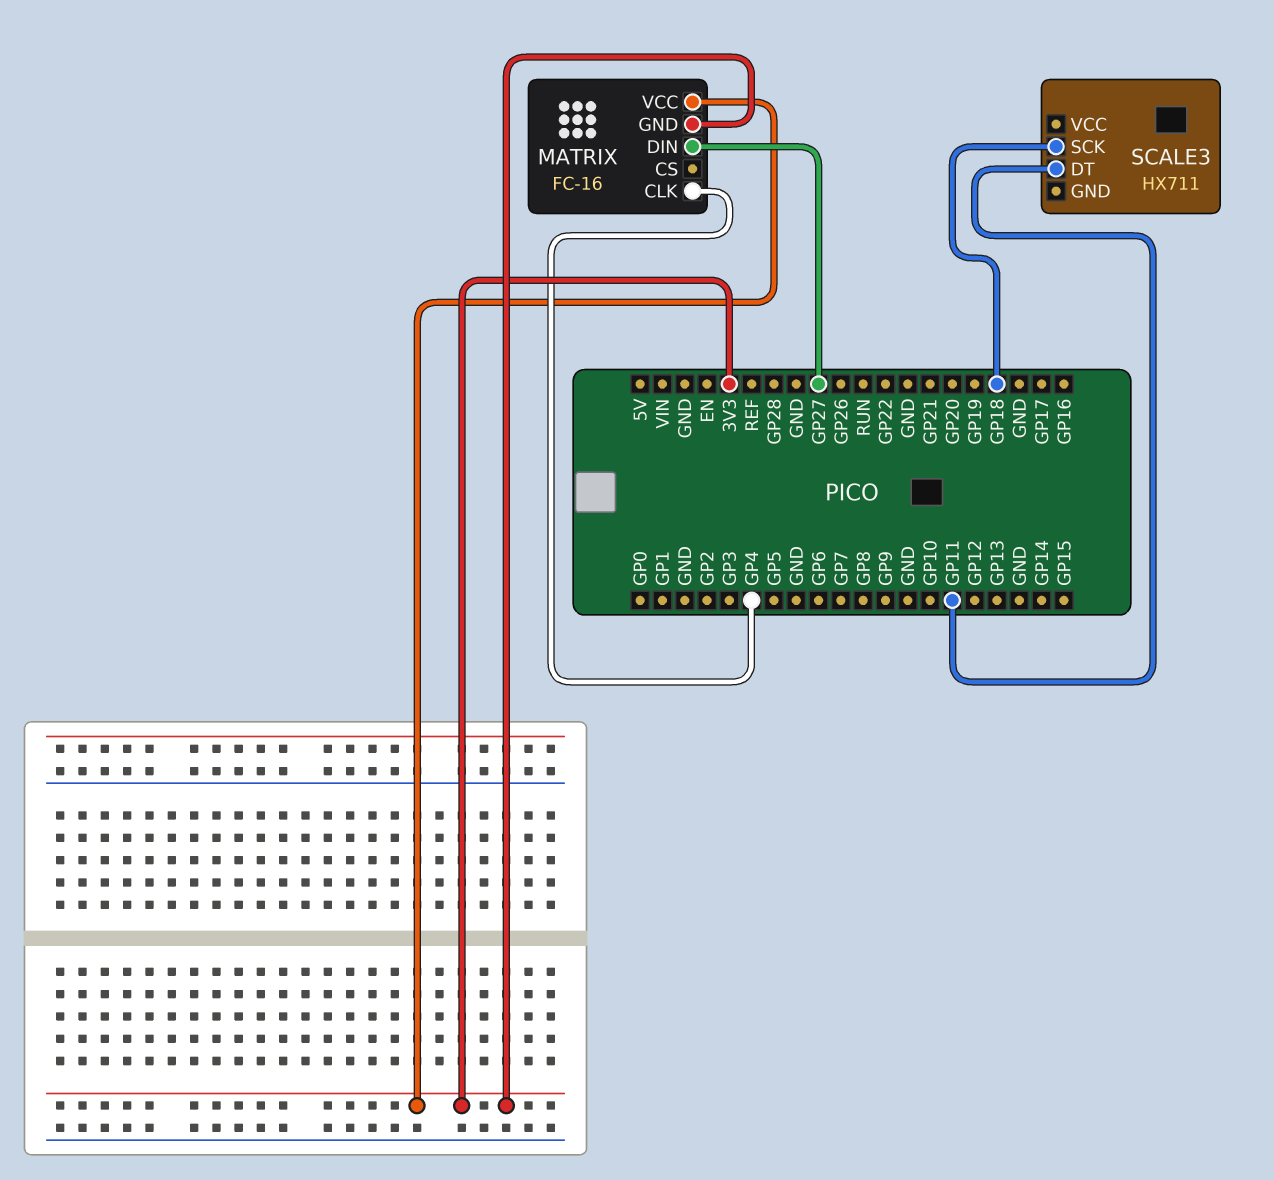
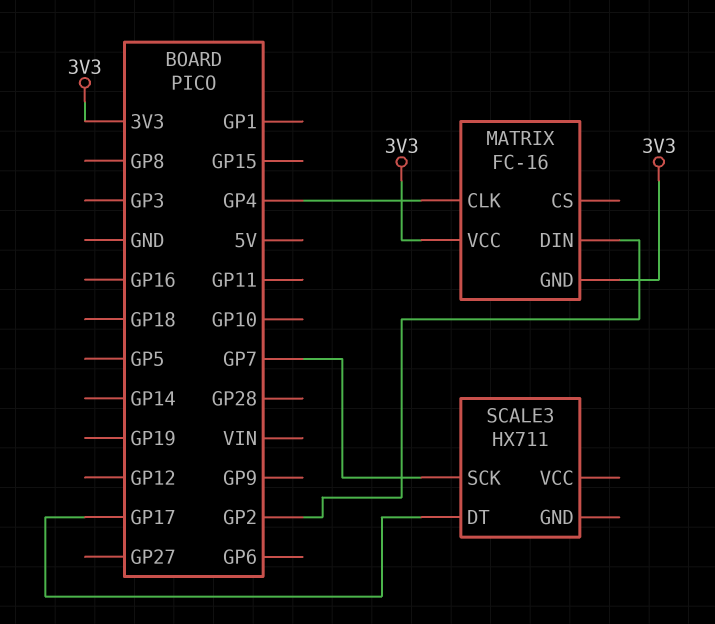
MATRIX pin DIN: GP27 -> GP2
SCALE3 pin DT: GP11 -> GP17
SCALE3 pin SCK: GP18 -> GP7

